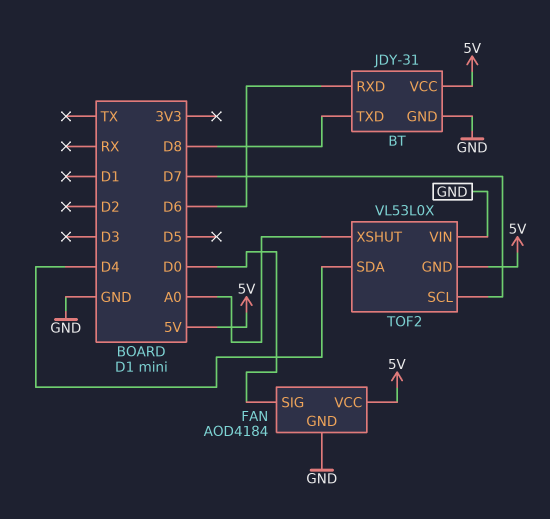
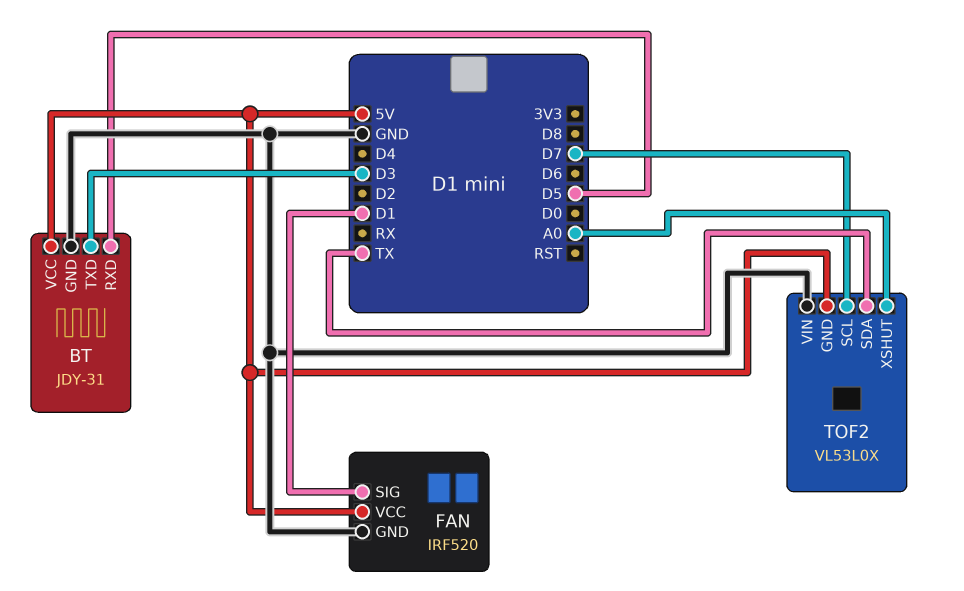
BT pin RXD: D6 -> D5
BT pin TXD: D8 -> D3
FAN: AOD4184 -> IRF520
FAN pin SIG: D0 -> D1
TOF2 pin SDA: D4 -> TX

